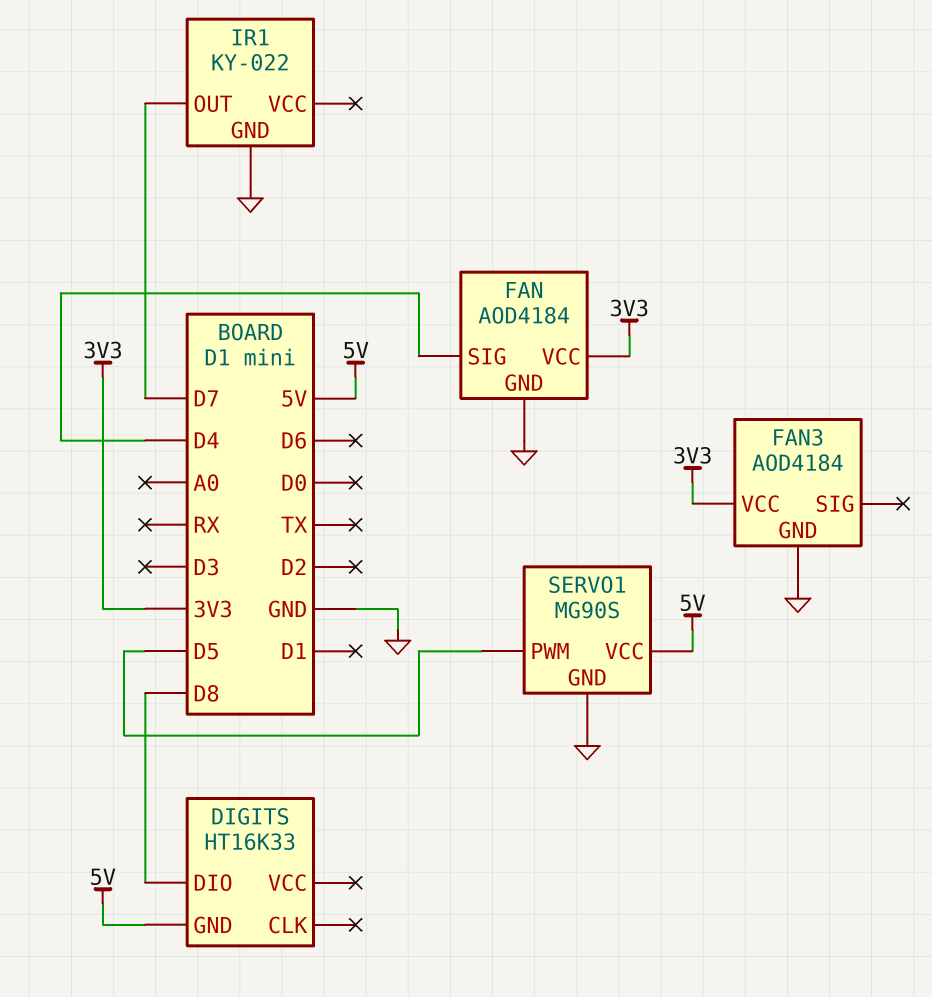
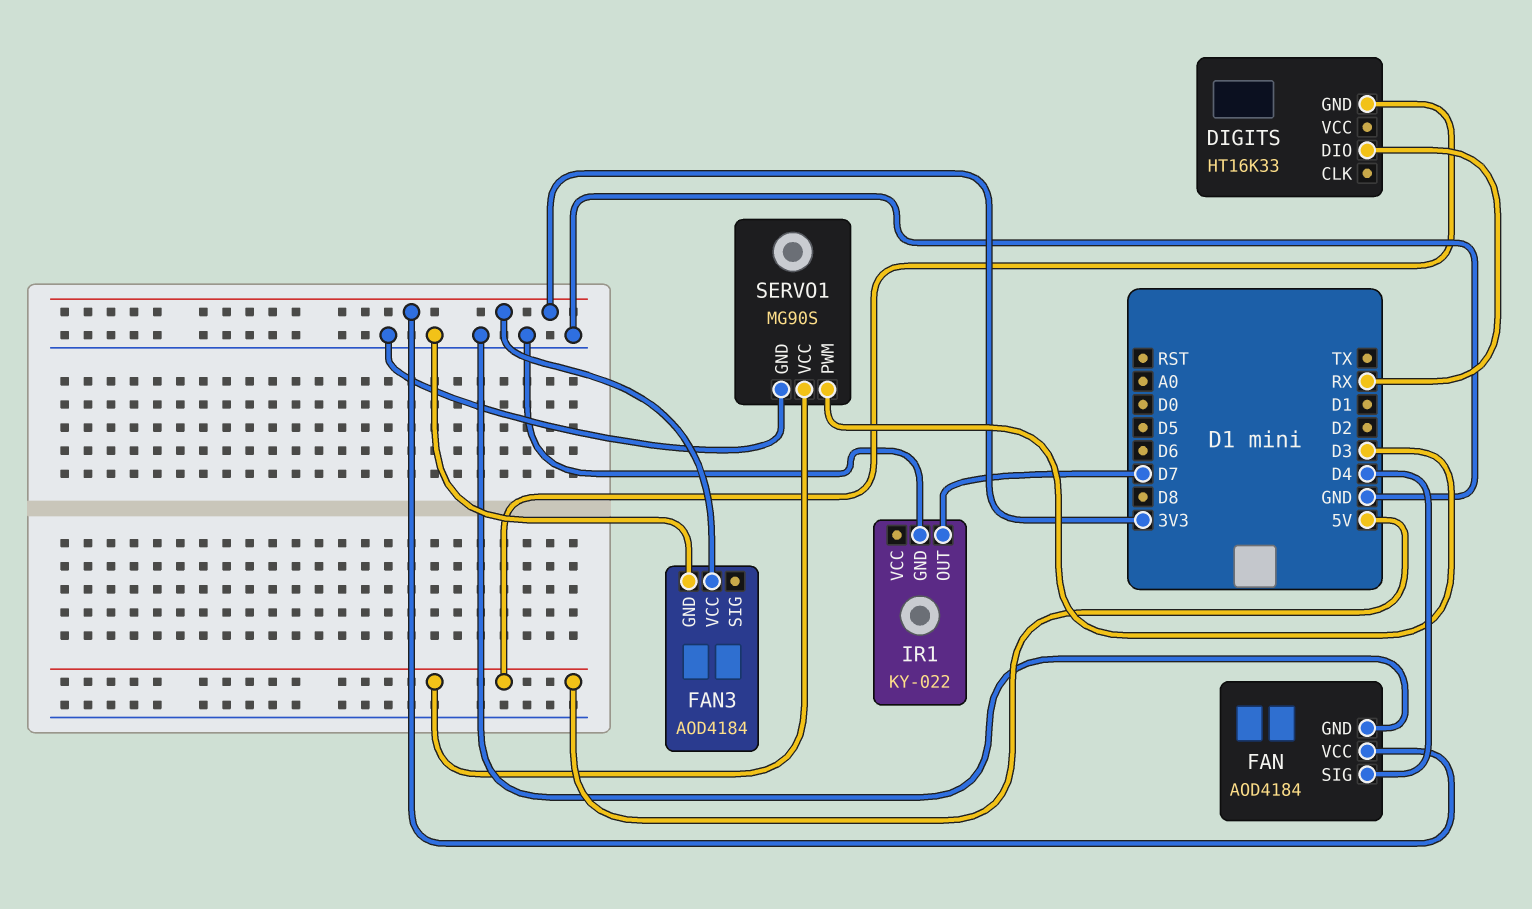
DIGITS pin DIO: D8 -> RX
SERVO1 pin PWM: D5 -> D3

